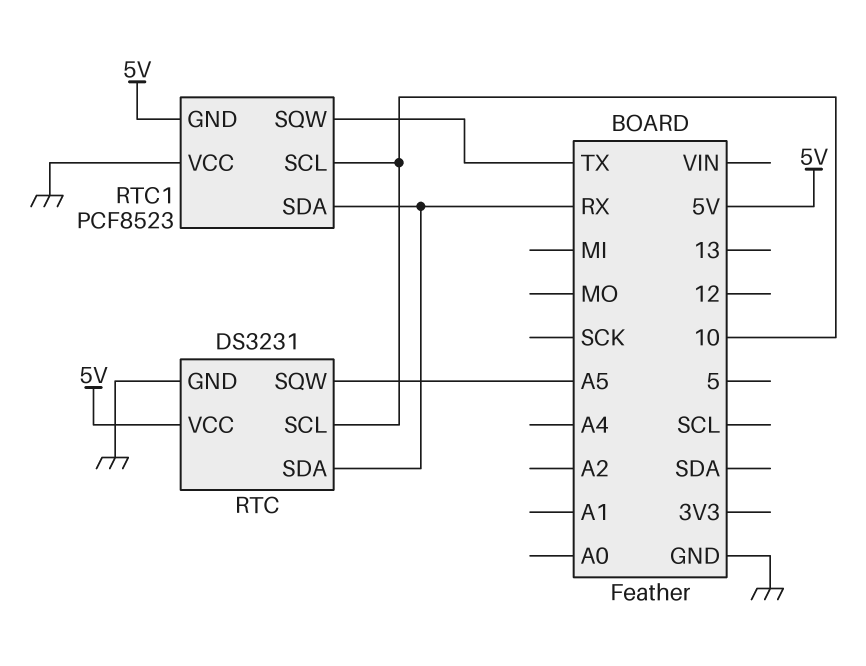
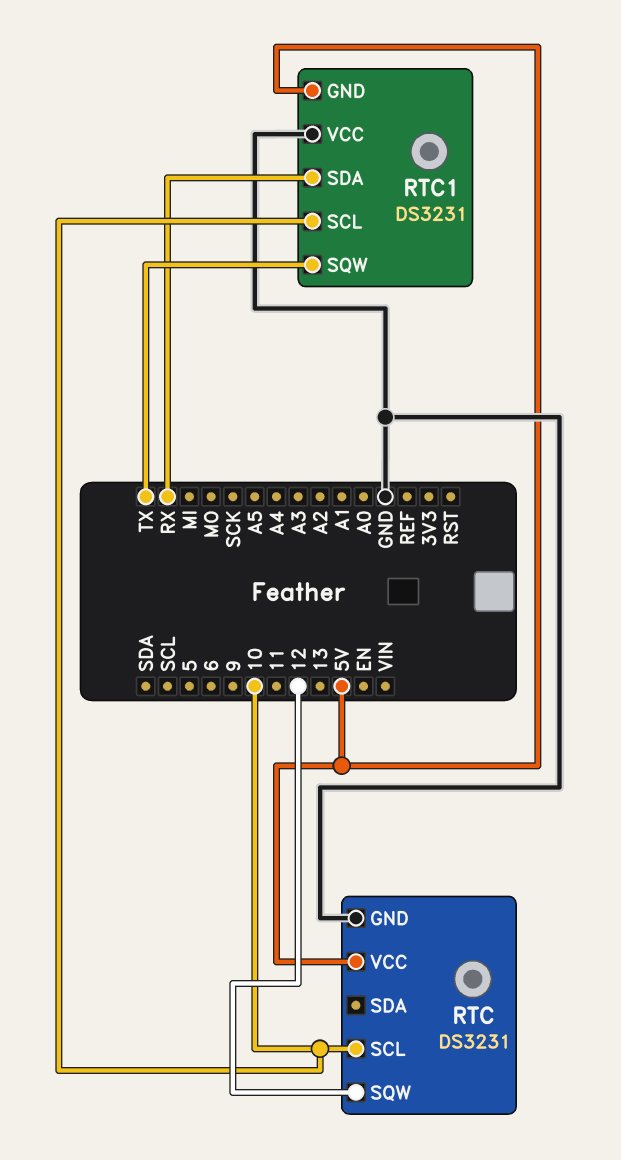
RTC pin SDA: RX -> none
RTC pin SQW: A5 -> 12
RTC1: PCF8523 -> DS3231

